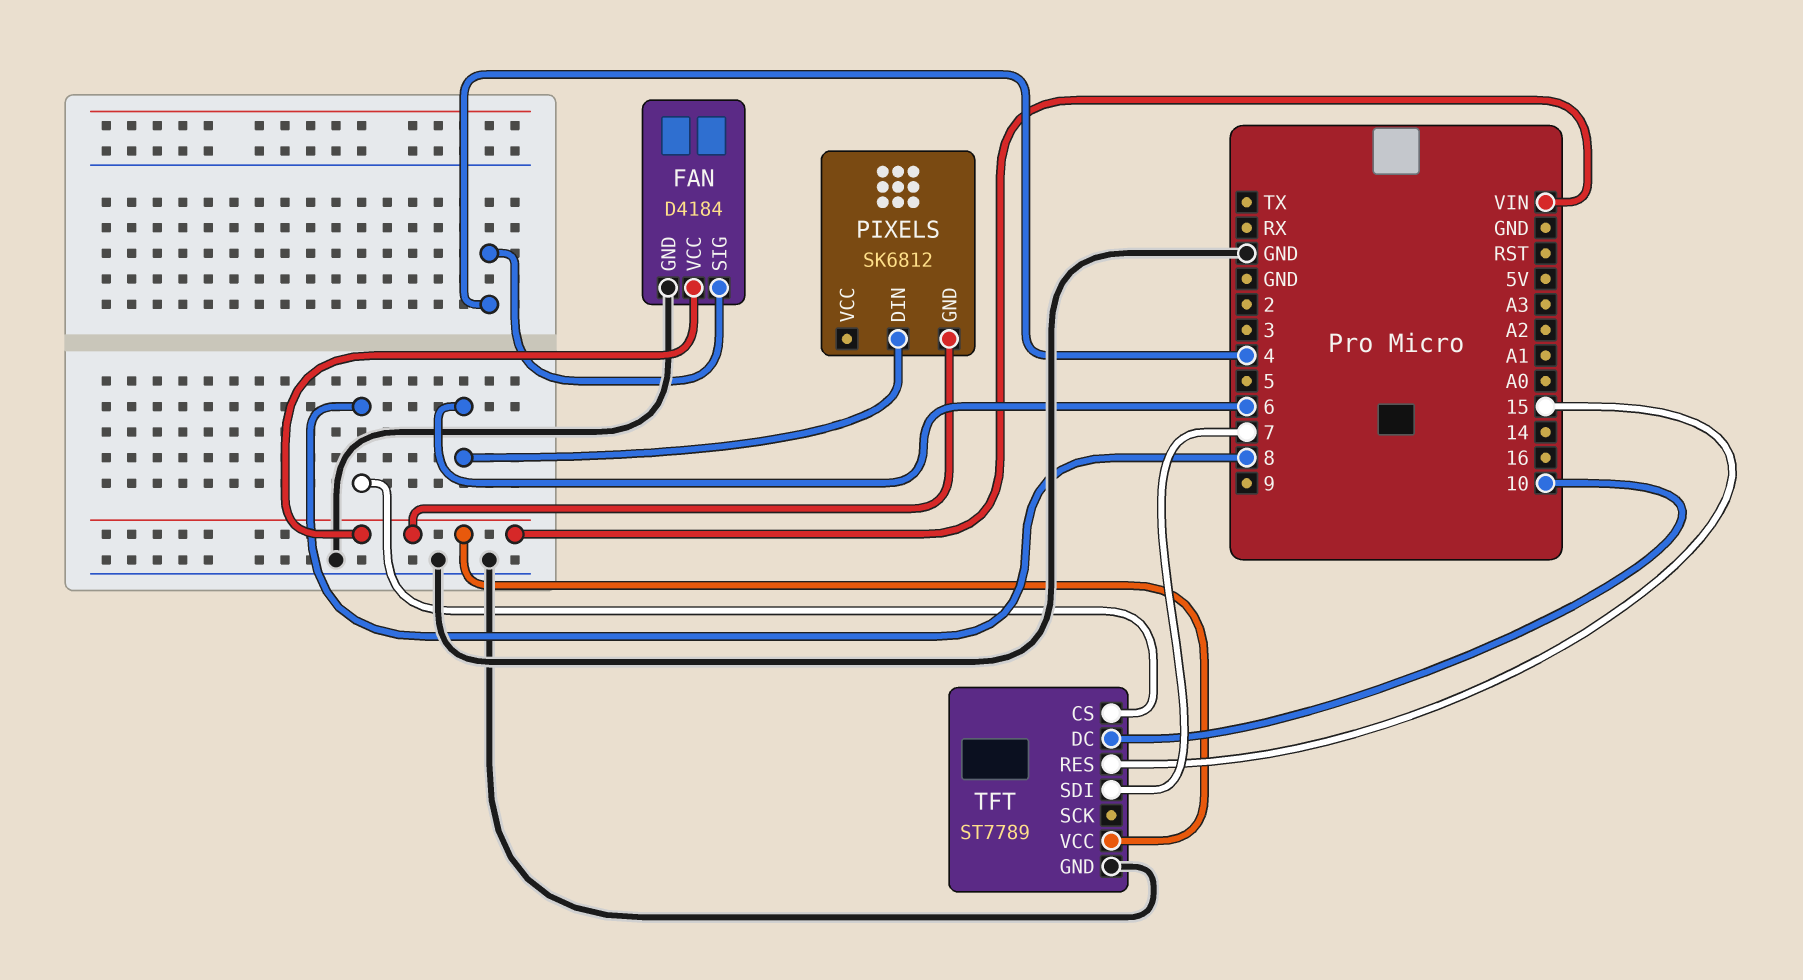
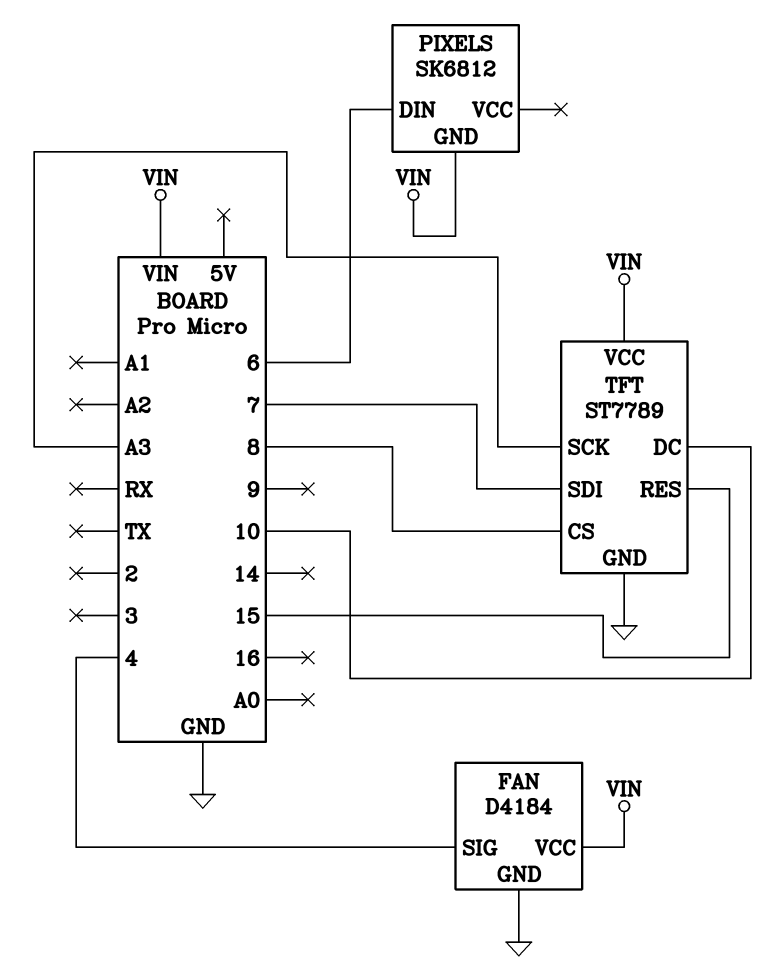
TFT pin SCK: none -> A3

